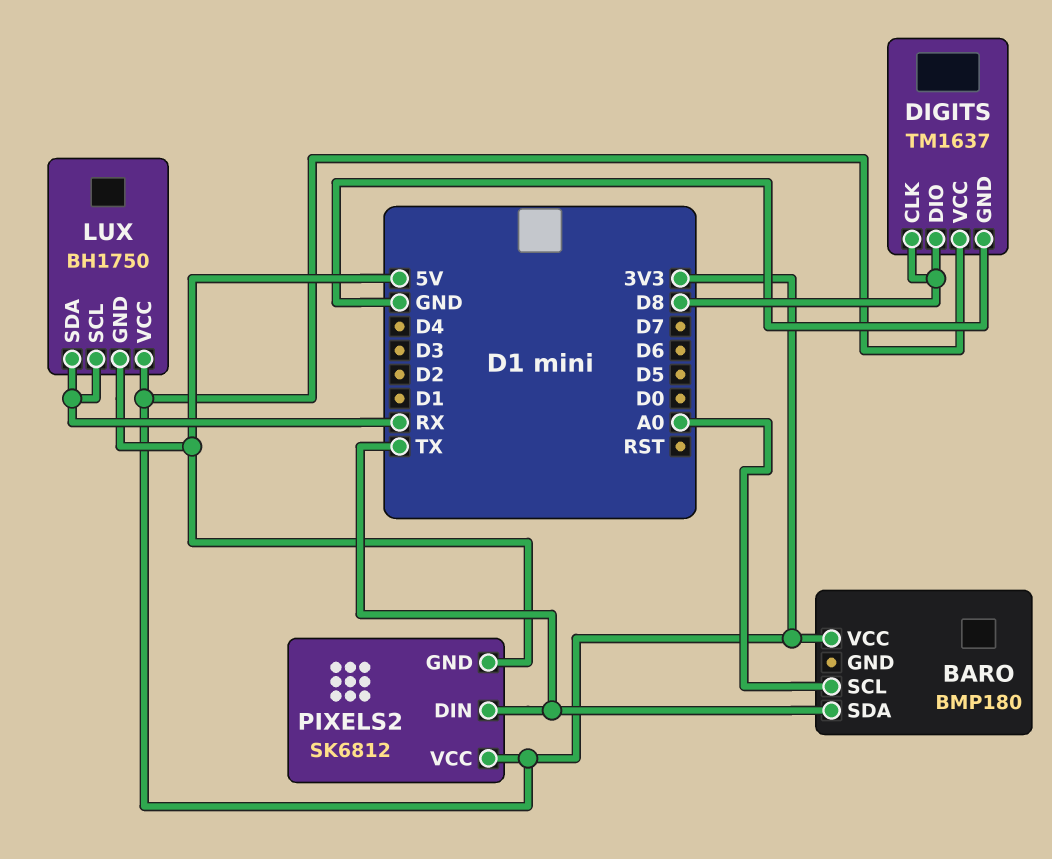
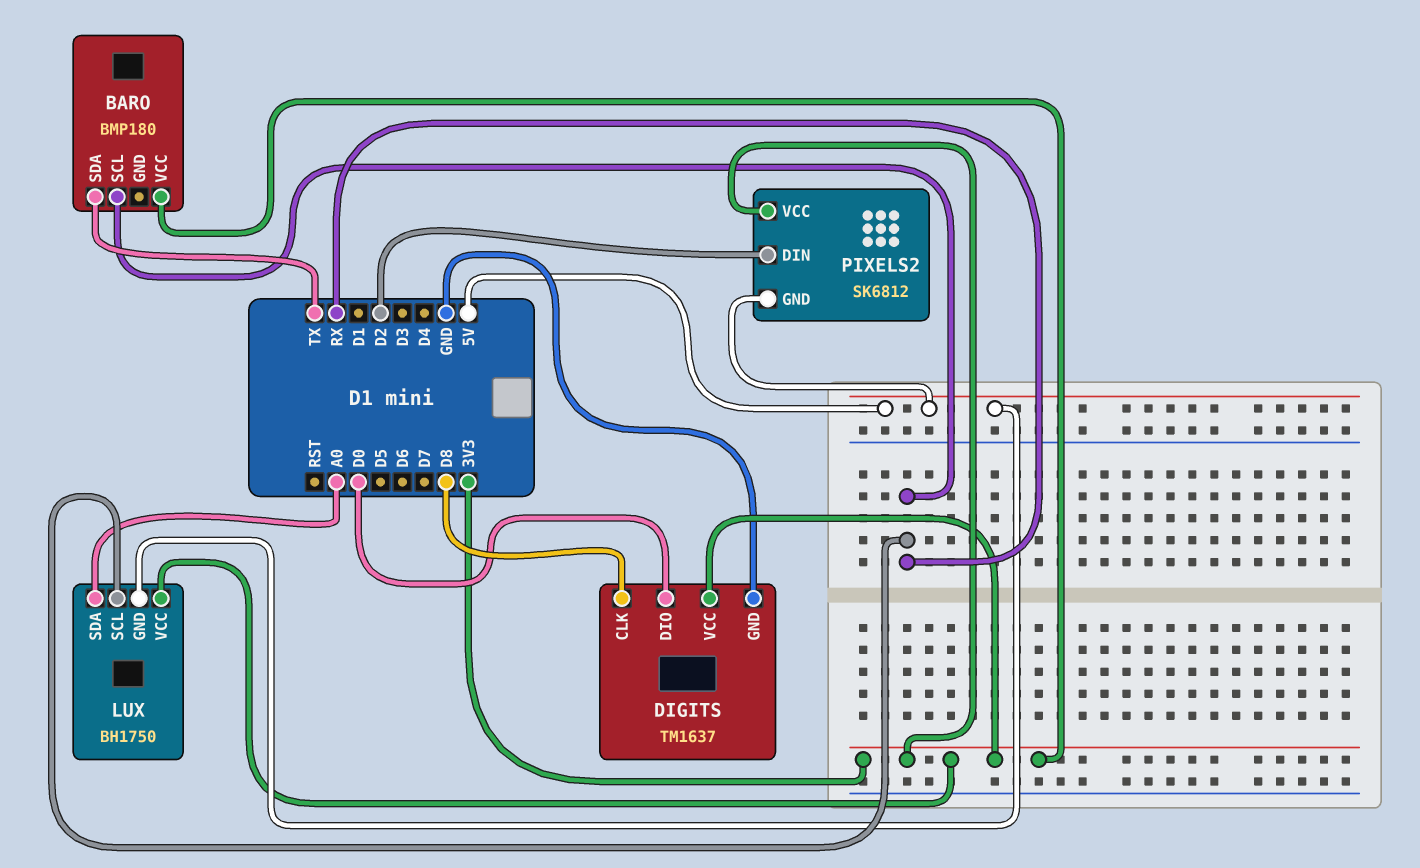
BARO pin SCL: A0 -> RX
DIGITS pin DIO: D8 -> D0
LUX pin SDA: RX -> A0
PIXELS2 pin DIN: TX -> D2

